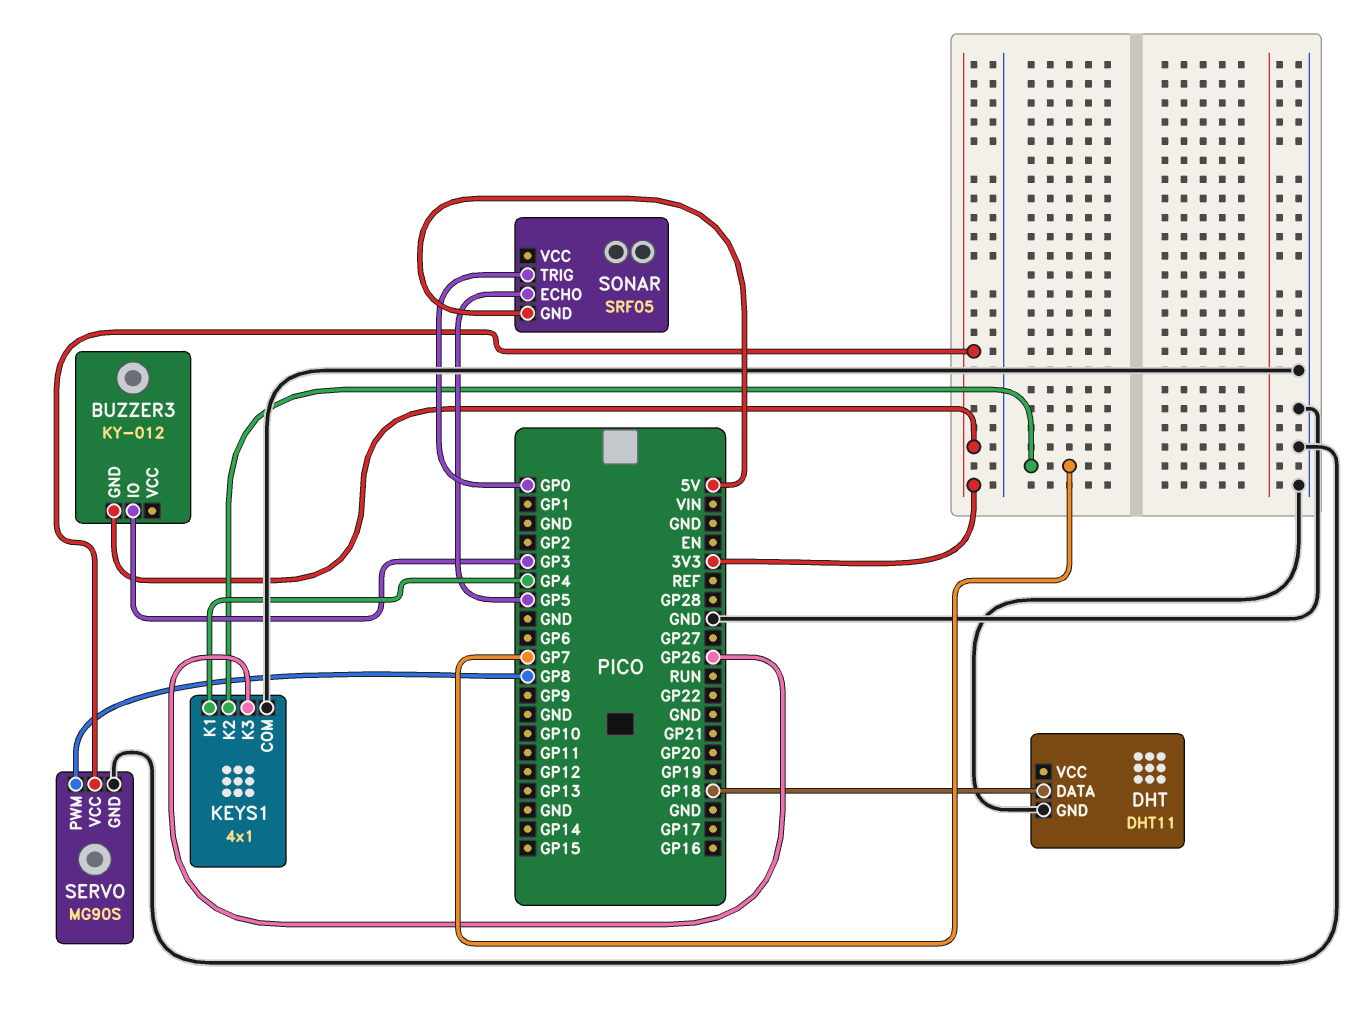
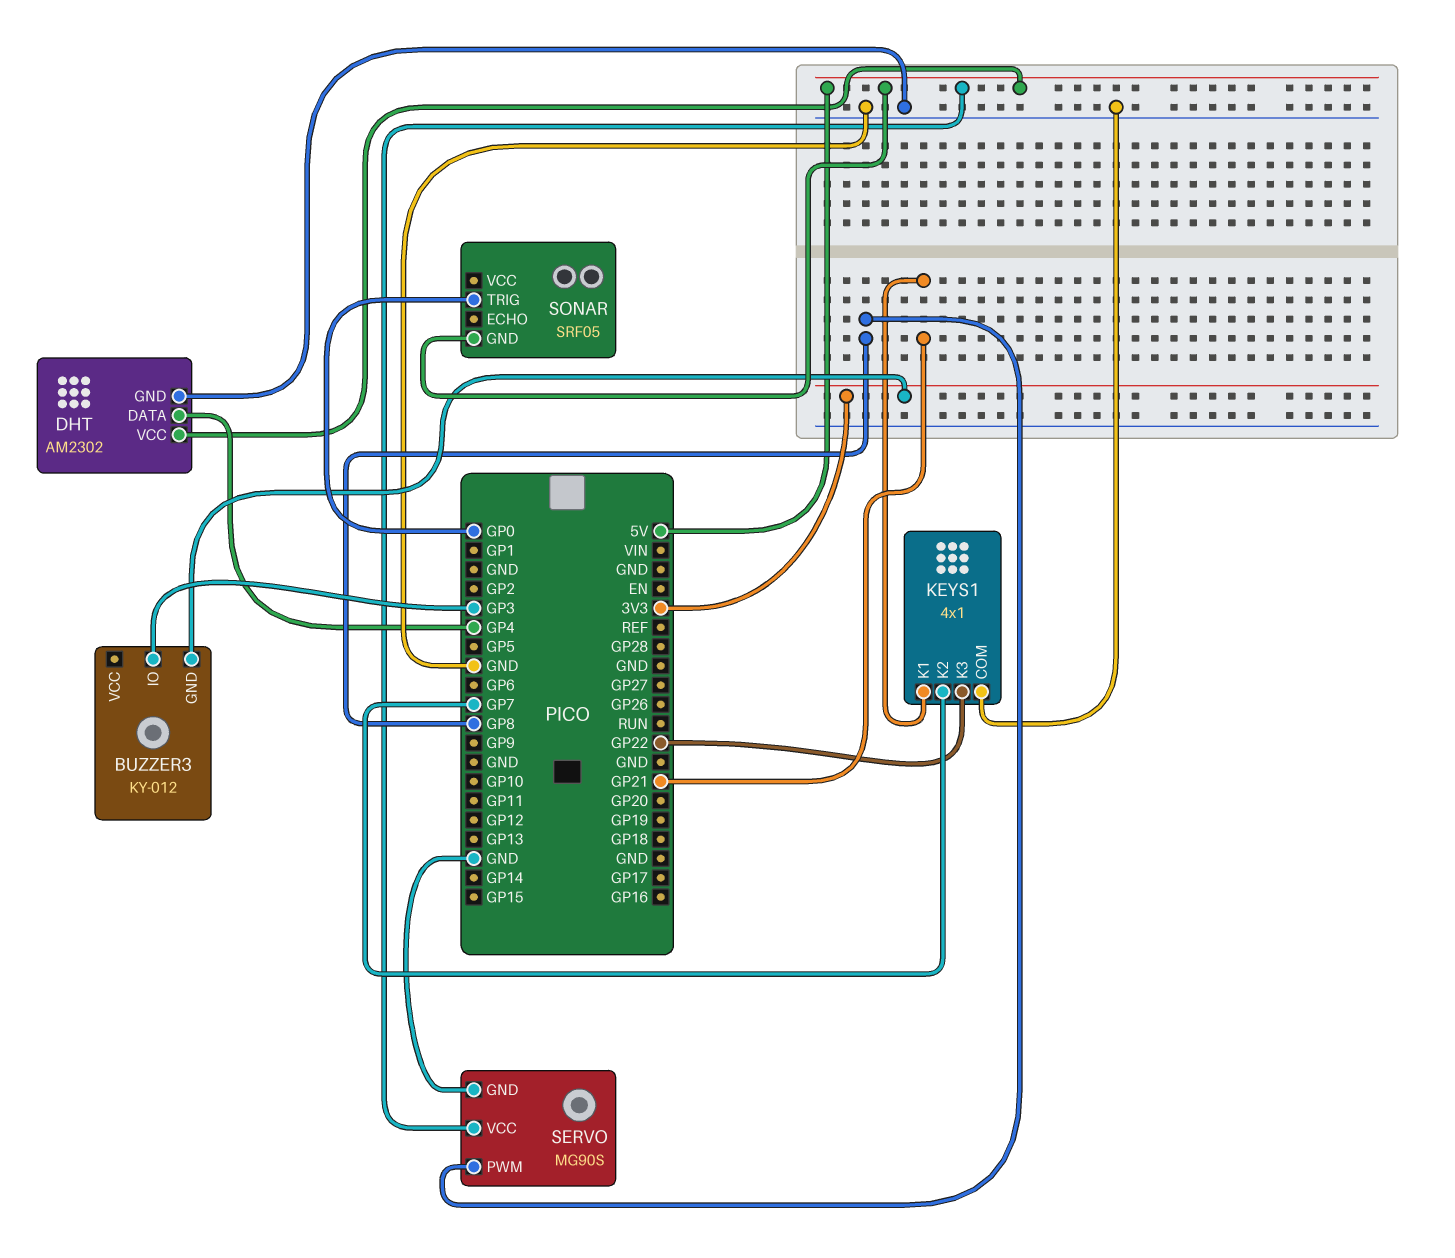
DHT: DHT11 -> AM2302
DHT pin DATA: GP18 -> GP4
DHT pin VCC: none -> 5V
KEYS1 pin K1: GP4 -> GP21
KEYS1 pin K3: GP26 -> GP22
SERVO pin VCC: 3V3 -> 5V
SONAR pin ECHO: GP5 -> none

